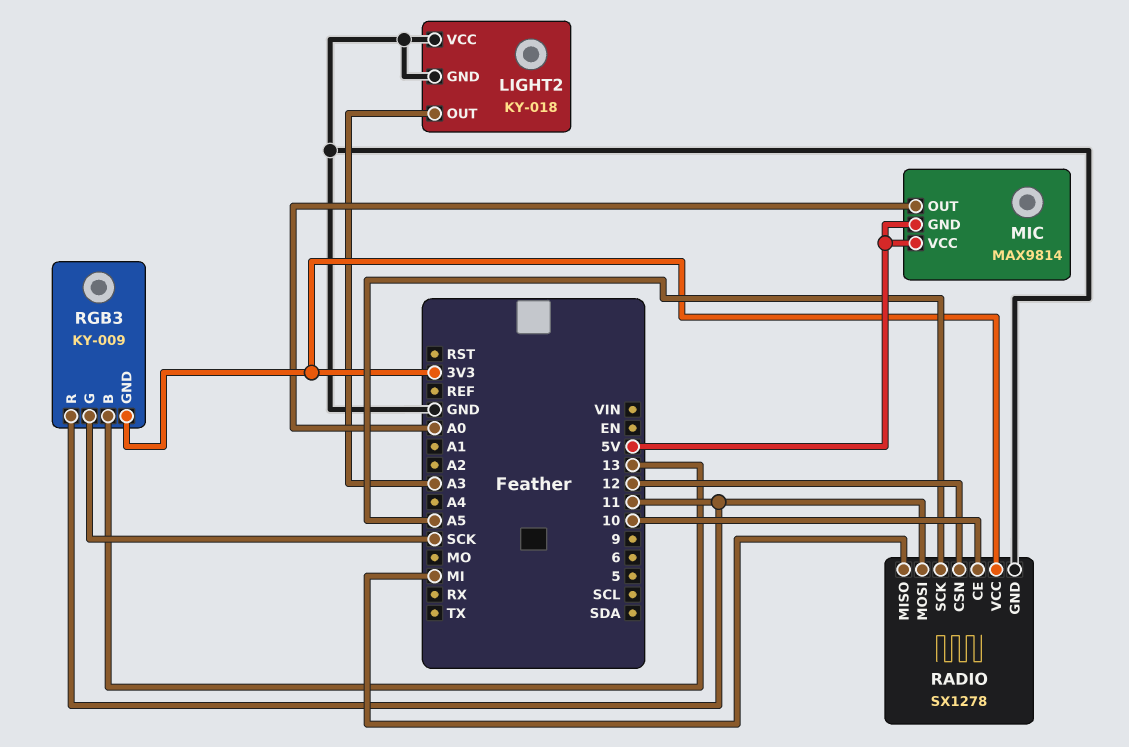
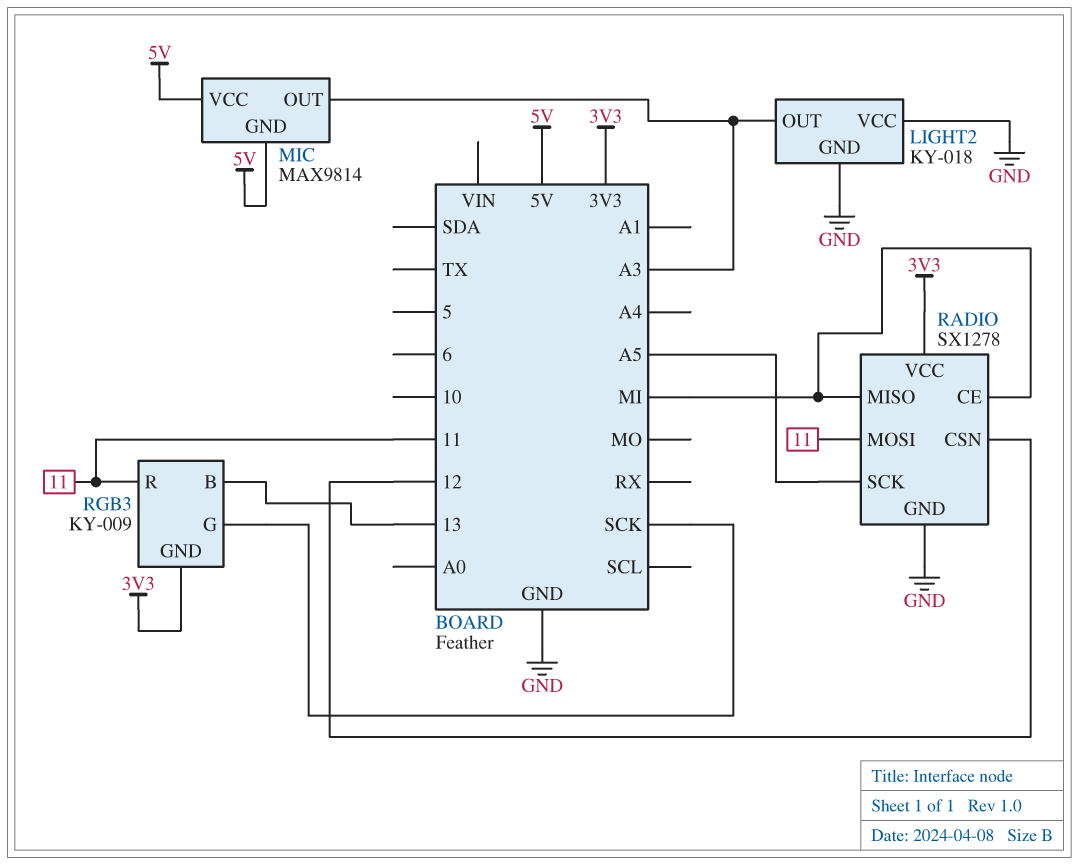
MIC pin OUT: A0 -> A3
RADIO pin CE: 10 -> MI

